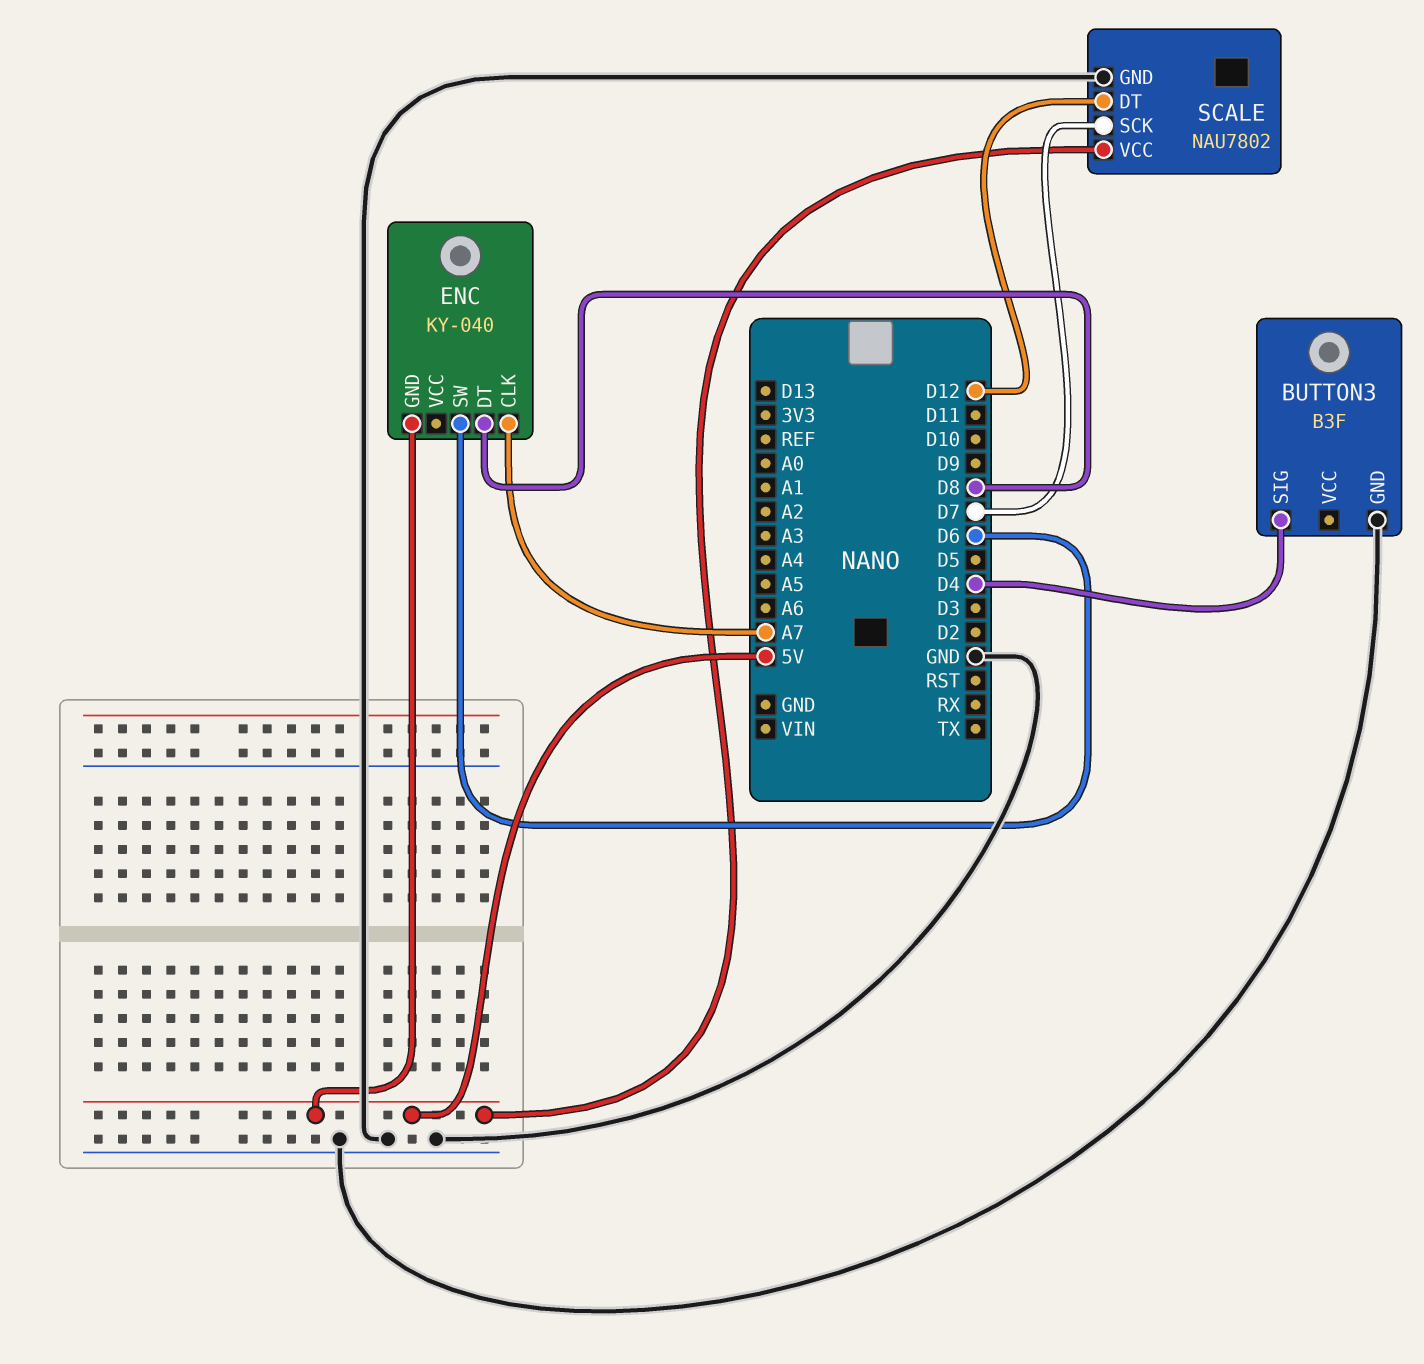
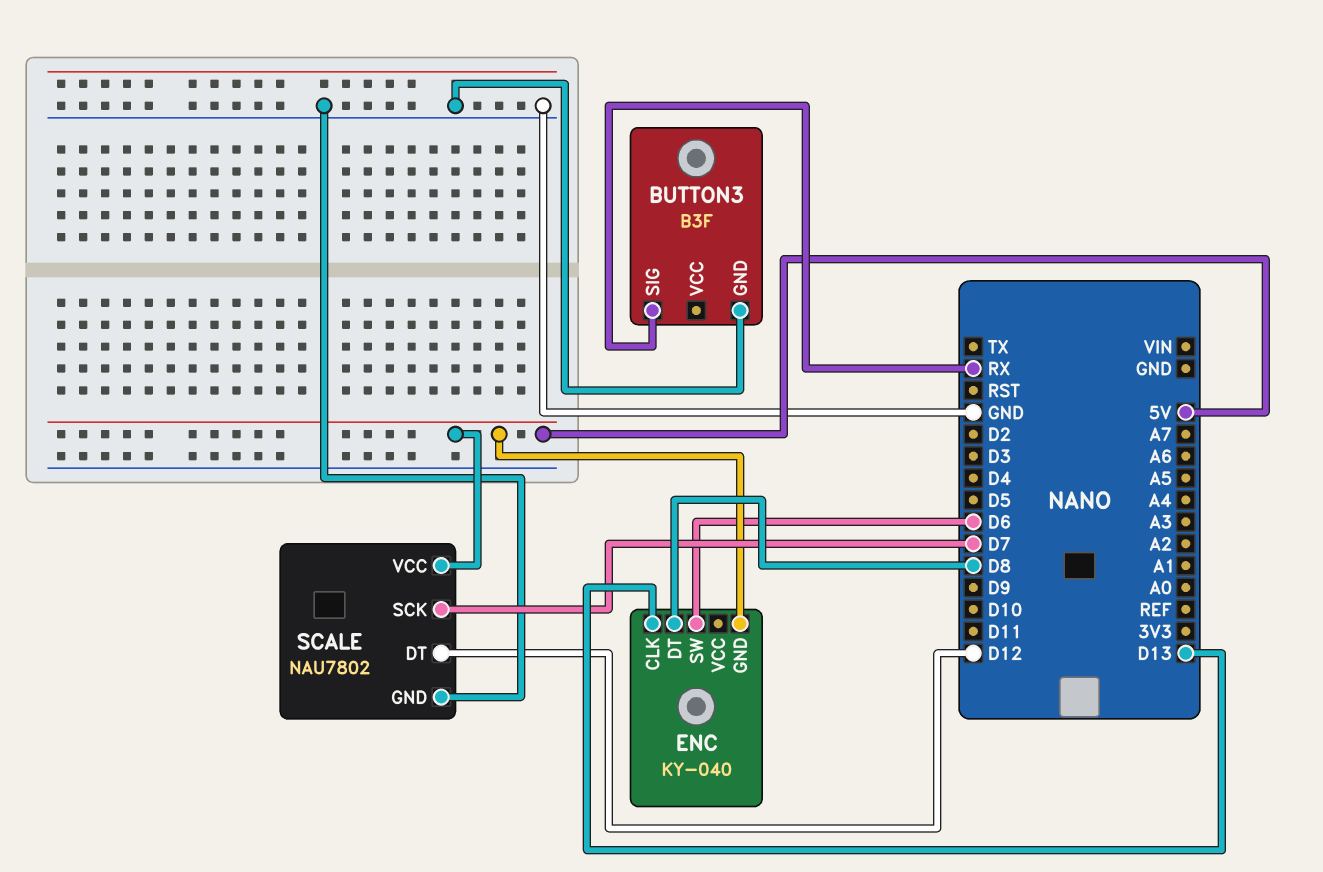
BUTTON3 pin SIG: D4 -> RX
ENC pin CLK: A7 -> D13

